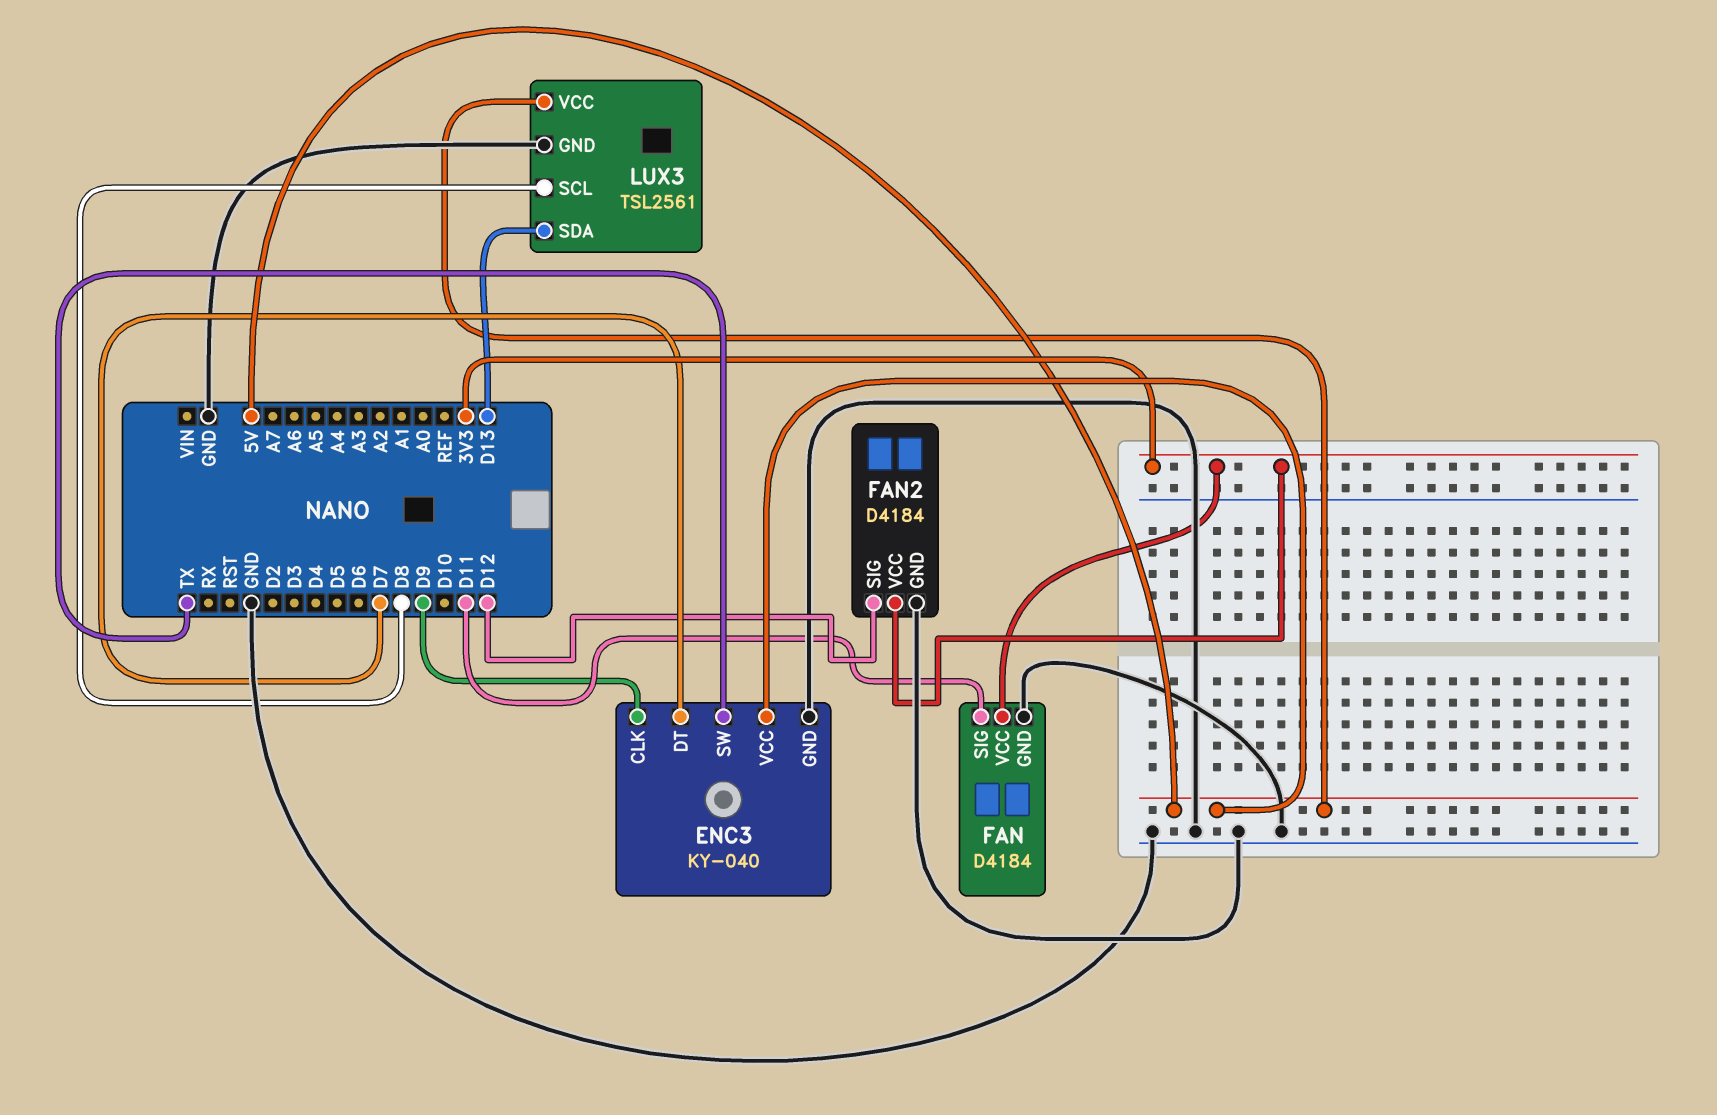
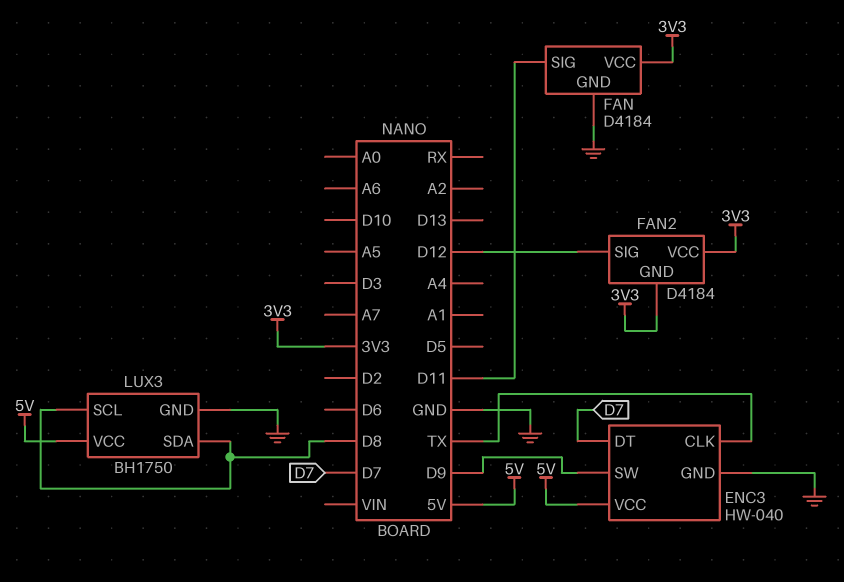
ENC3: KY-040 -> HW-040
ENC3 pin CLK: D9 -> TX
ENC3 pin SW: TX -> D9
FAN2 pin GND: GND -> 3V3
LUX3: TSL2561 -> BH1750
LUX3 pin SDA: D13 -> D8

